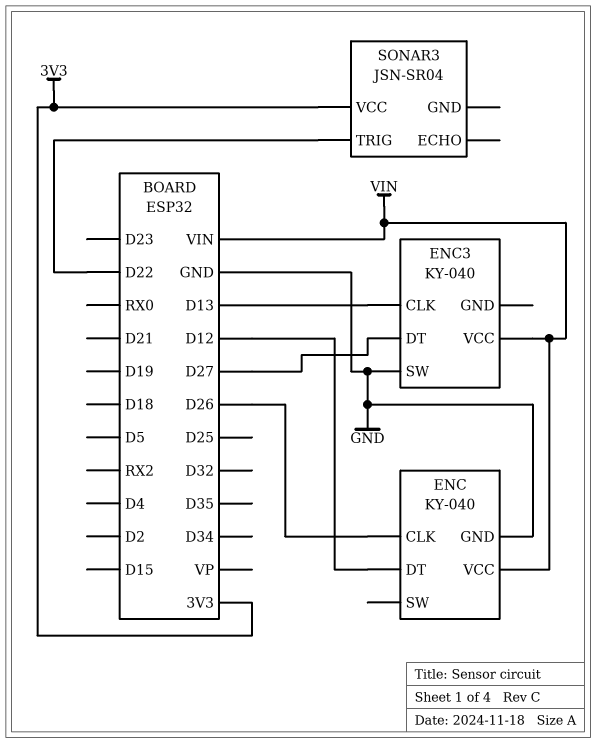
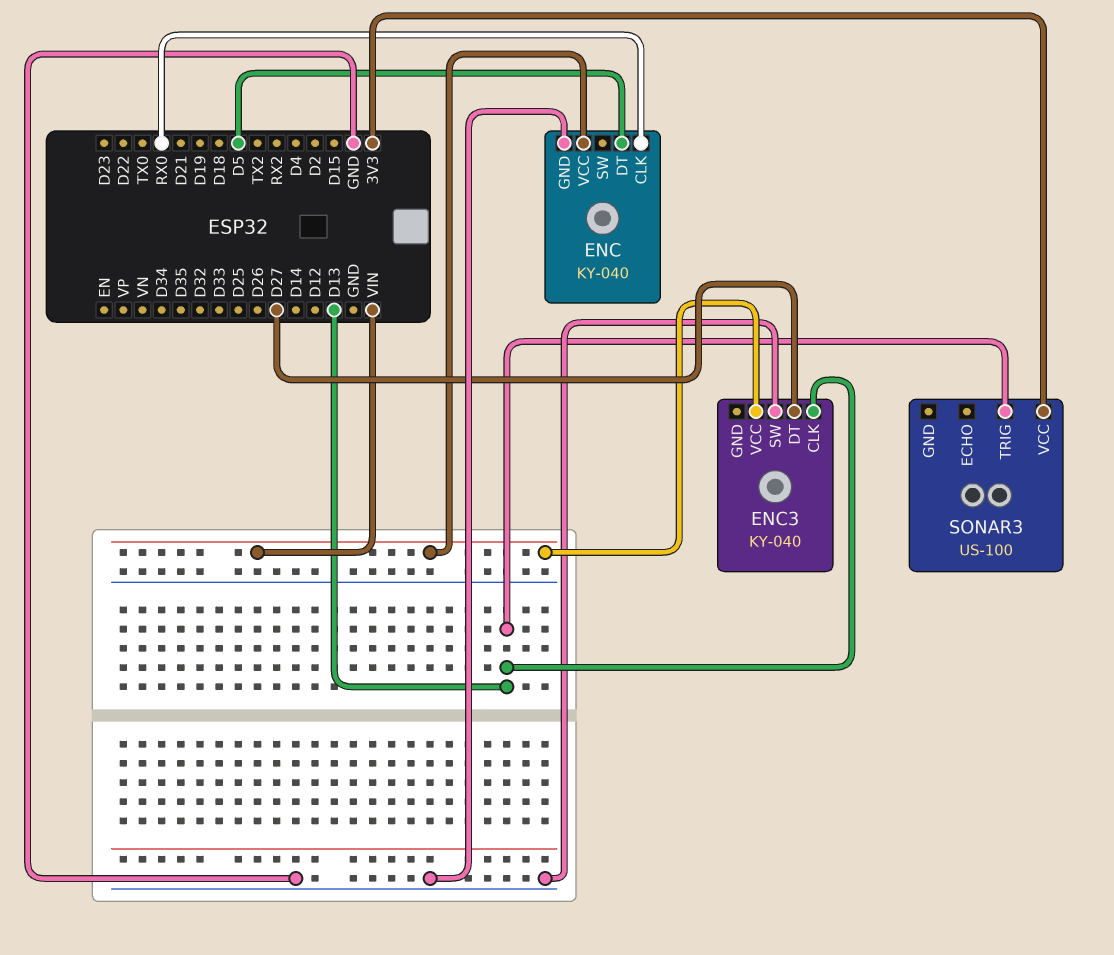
ENC pin CLK: D26 -> RX0
ENC pin DT: D12 -> D5
SONAR3: JSN-SR04 -> US-100
SONAR3 pin TRIG: D22 -> D13

